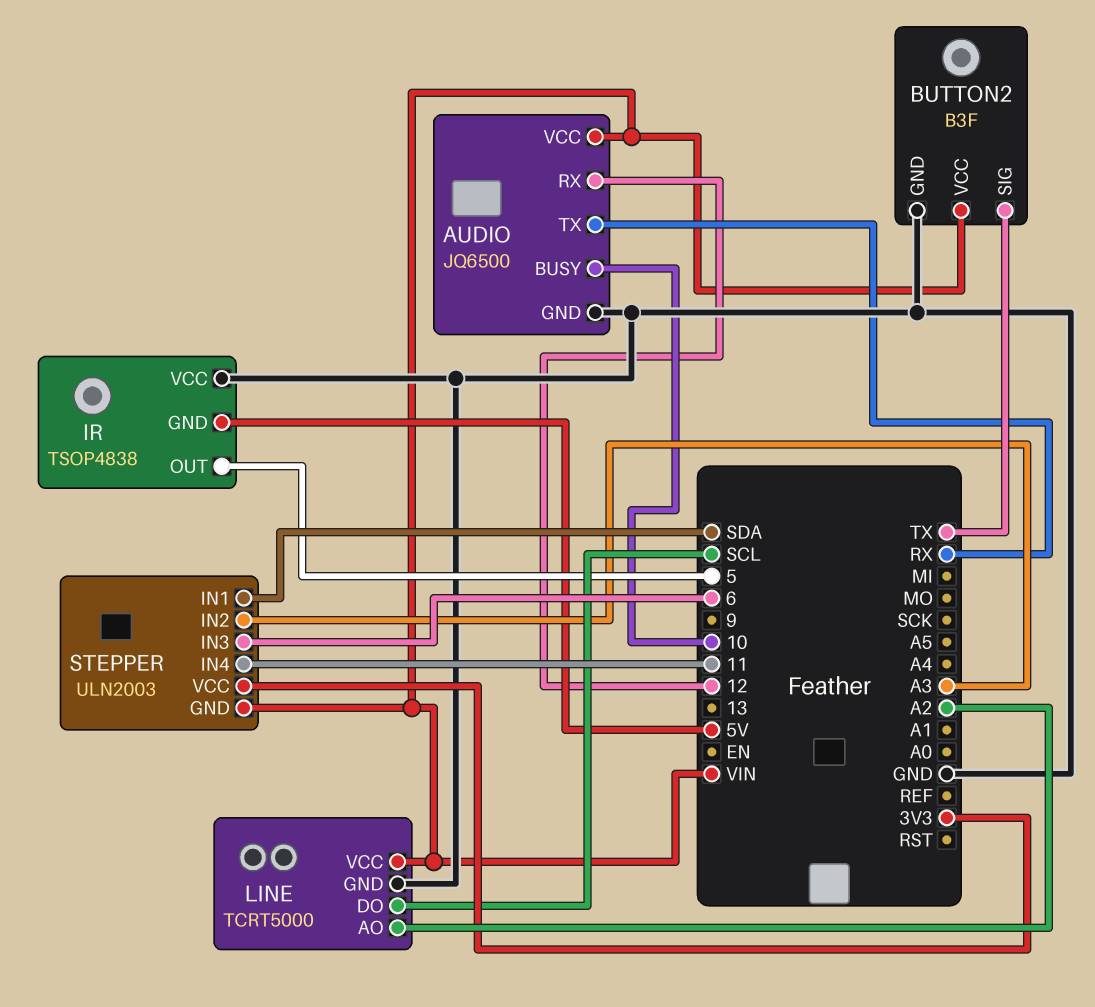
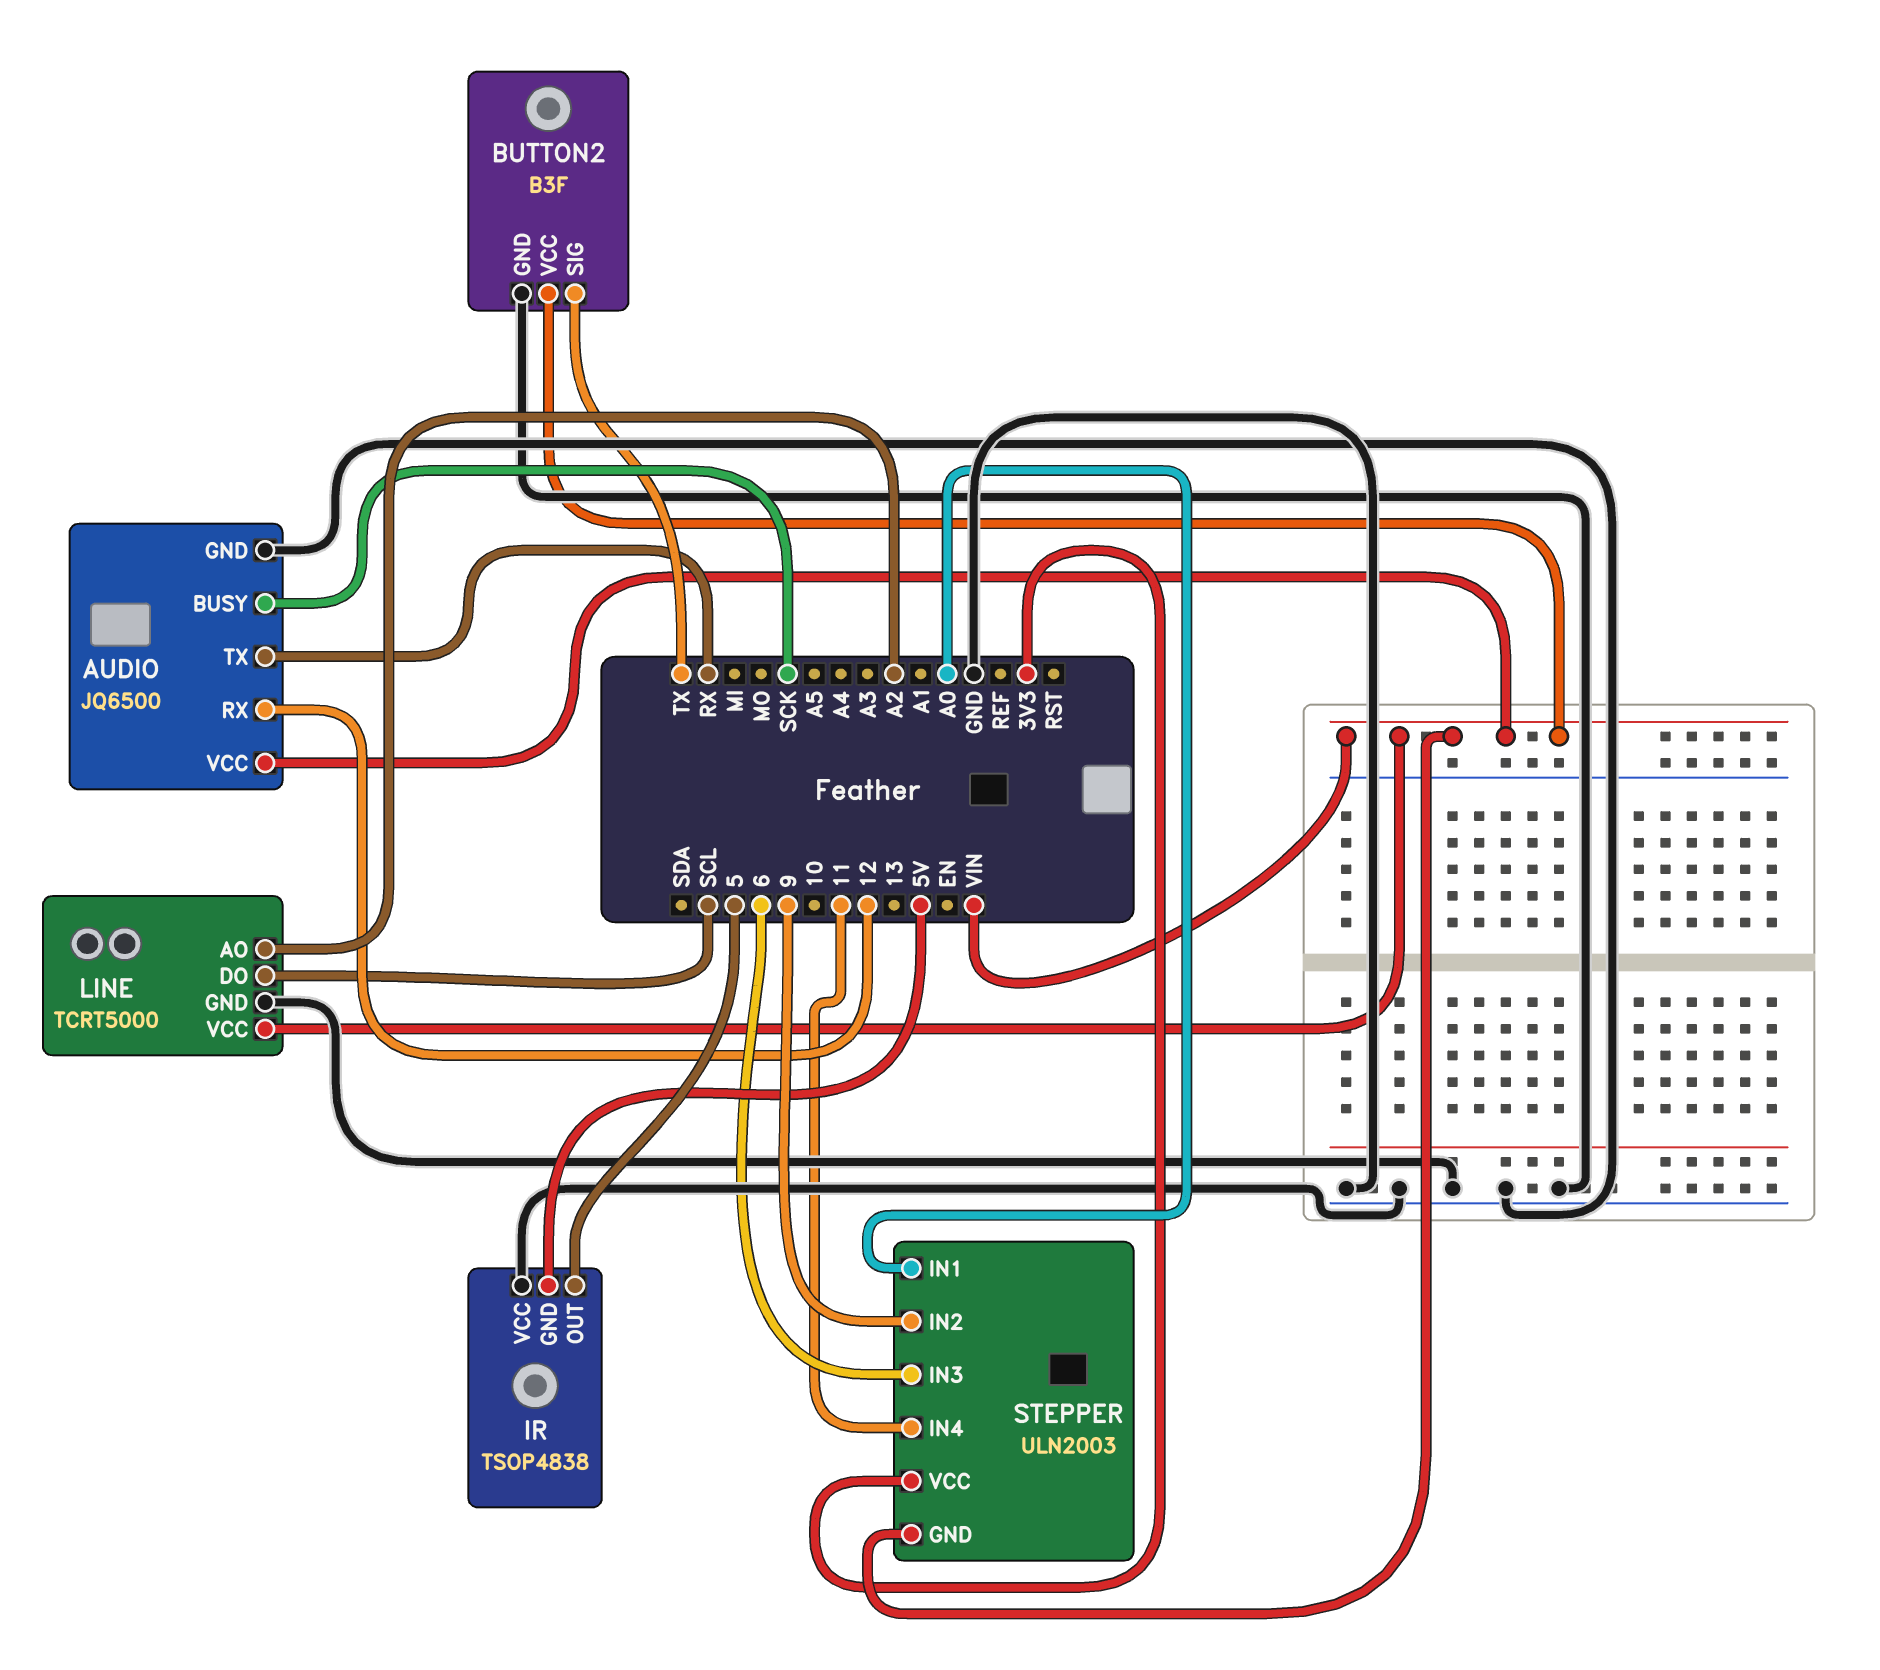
AUDIO pin BUSY: 10 -> SCK
STEPPER pin IN1: SDA -> A0
STEPPER pin IN2: A3 -> 9

